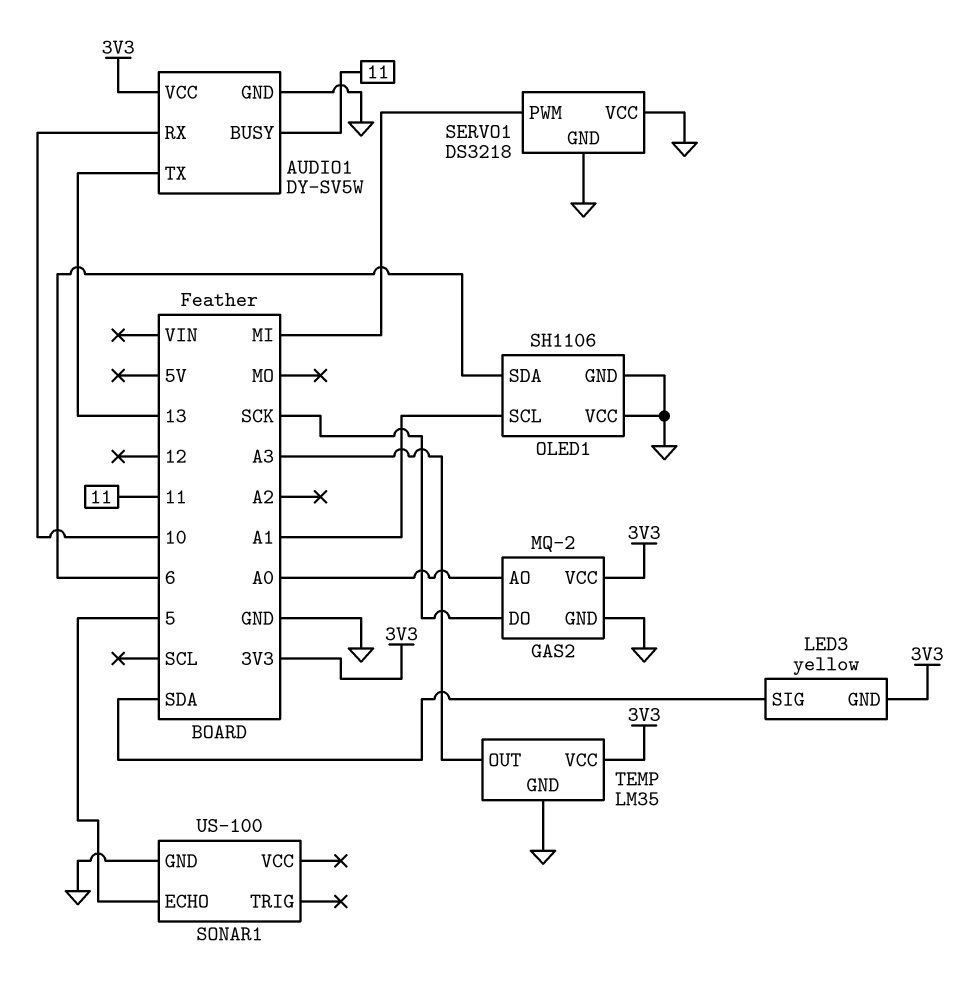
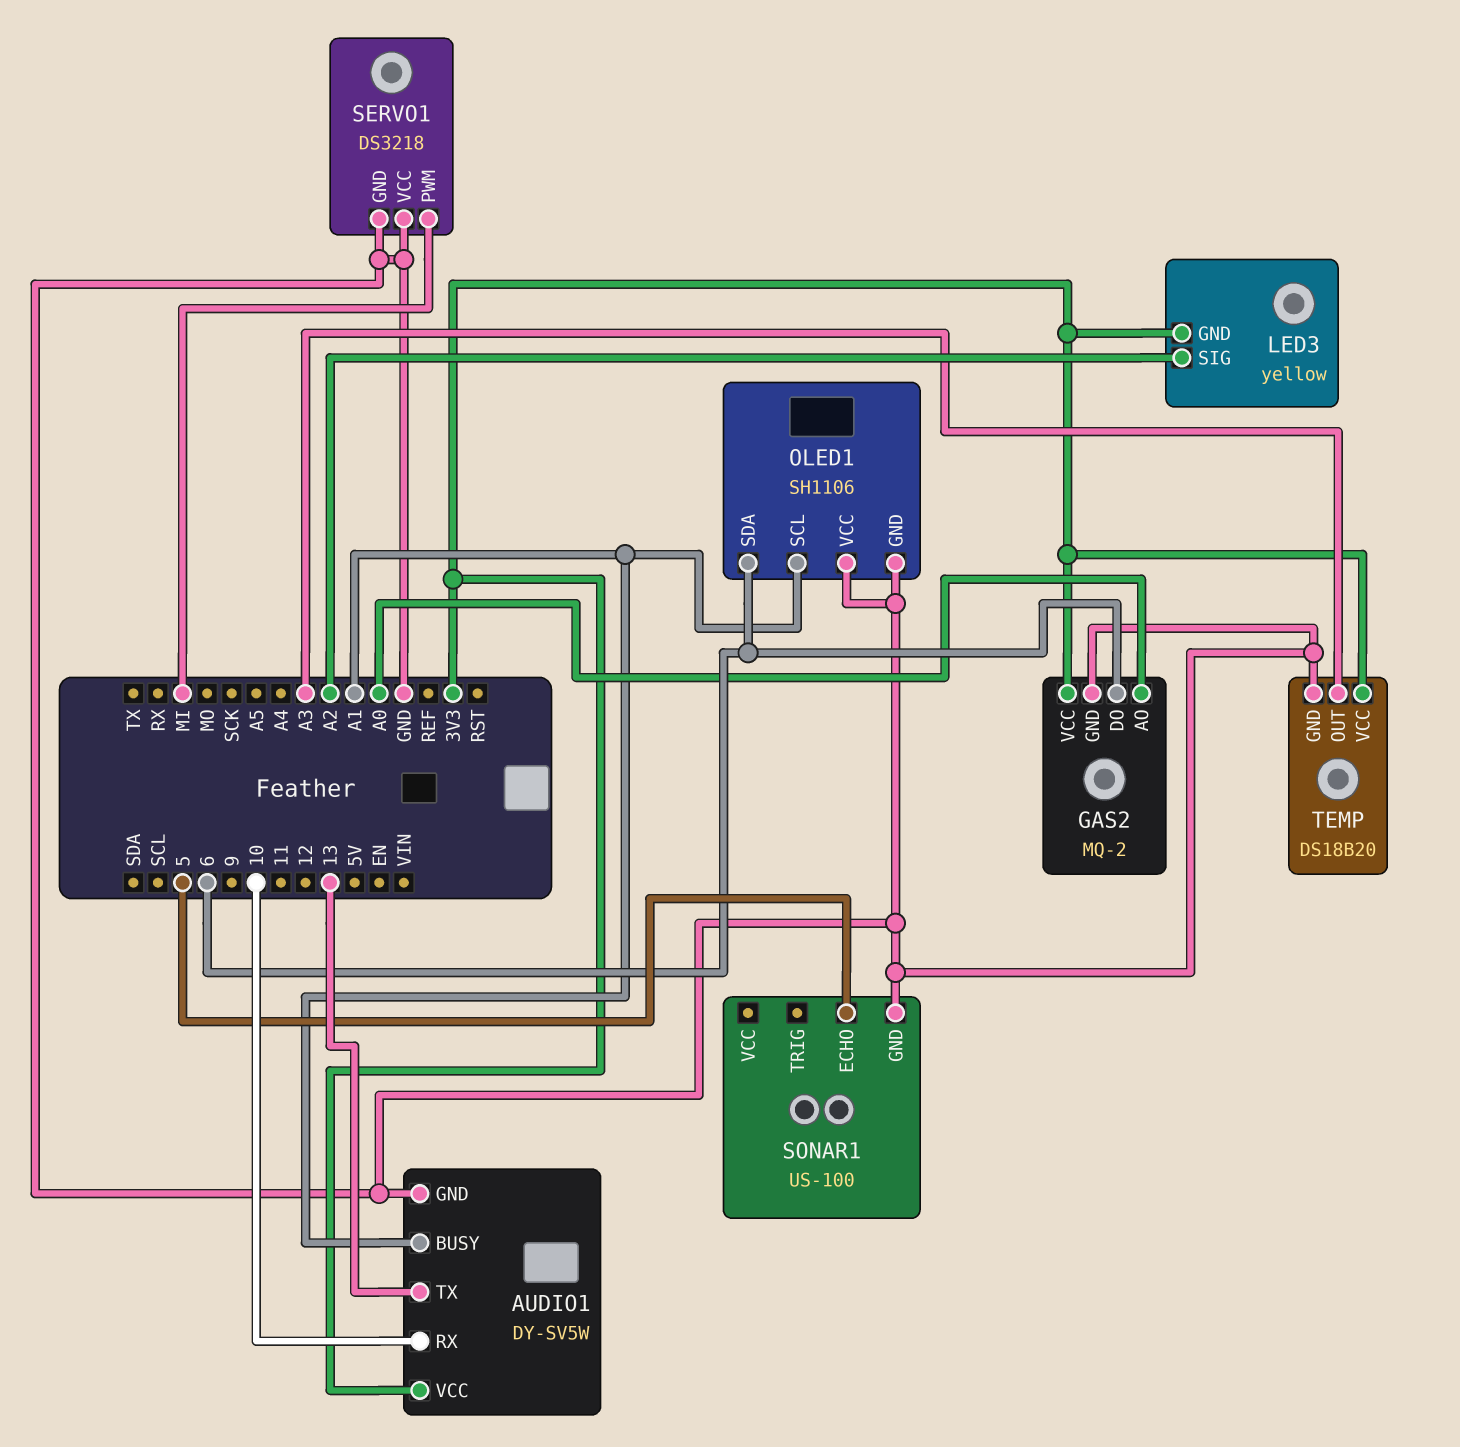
AUDIO1 pin BUSY: 11 -> A1
GAS2 pin DO: SCK -> 6
LED3 pin SIG: SDA -> A2
TEMP: LM35 -> DS18B20

